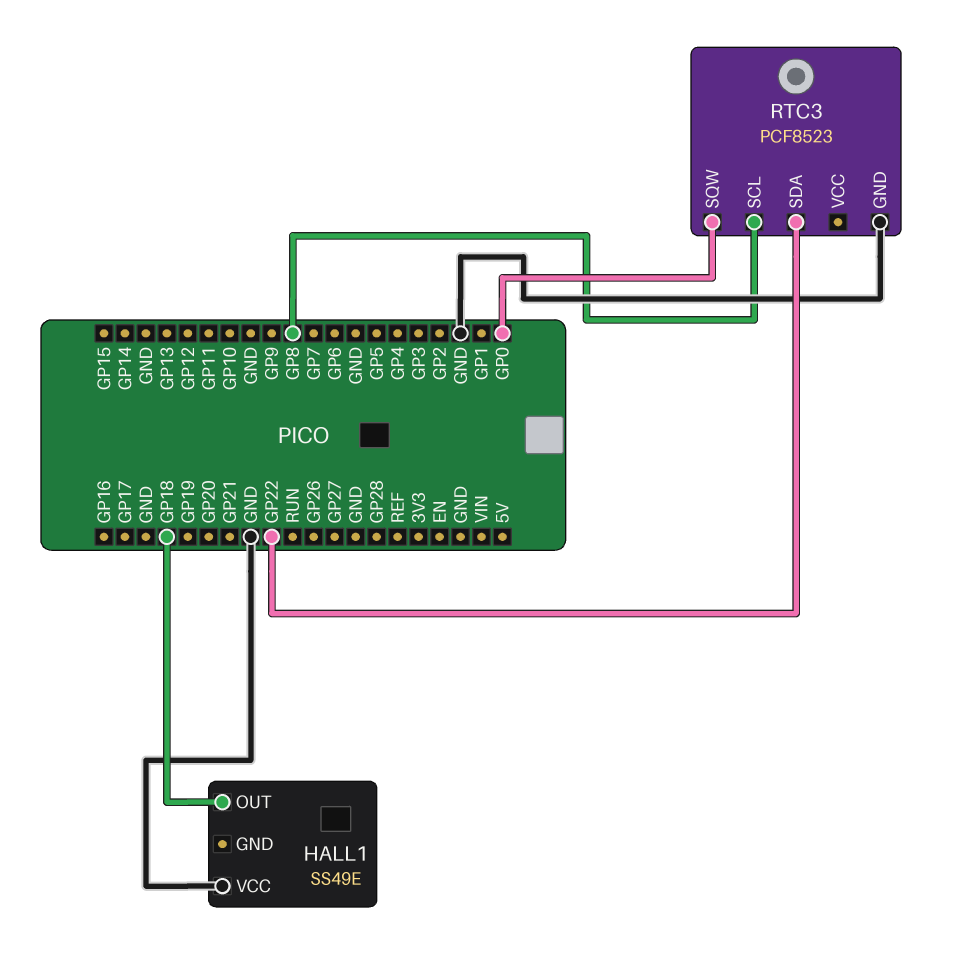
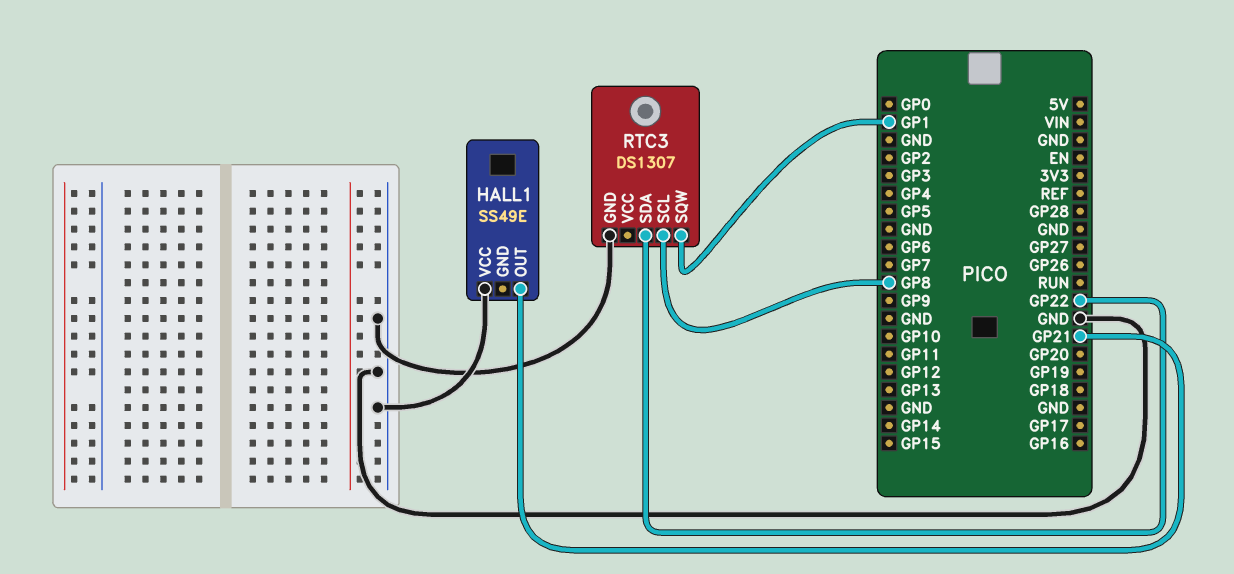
HALL1 pin OUT: GP18 -> GP21
RTC3: PCF8523 -> DS1307
RTC3 pin SQW: GP0 -> GP1

